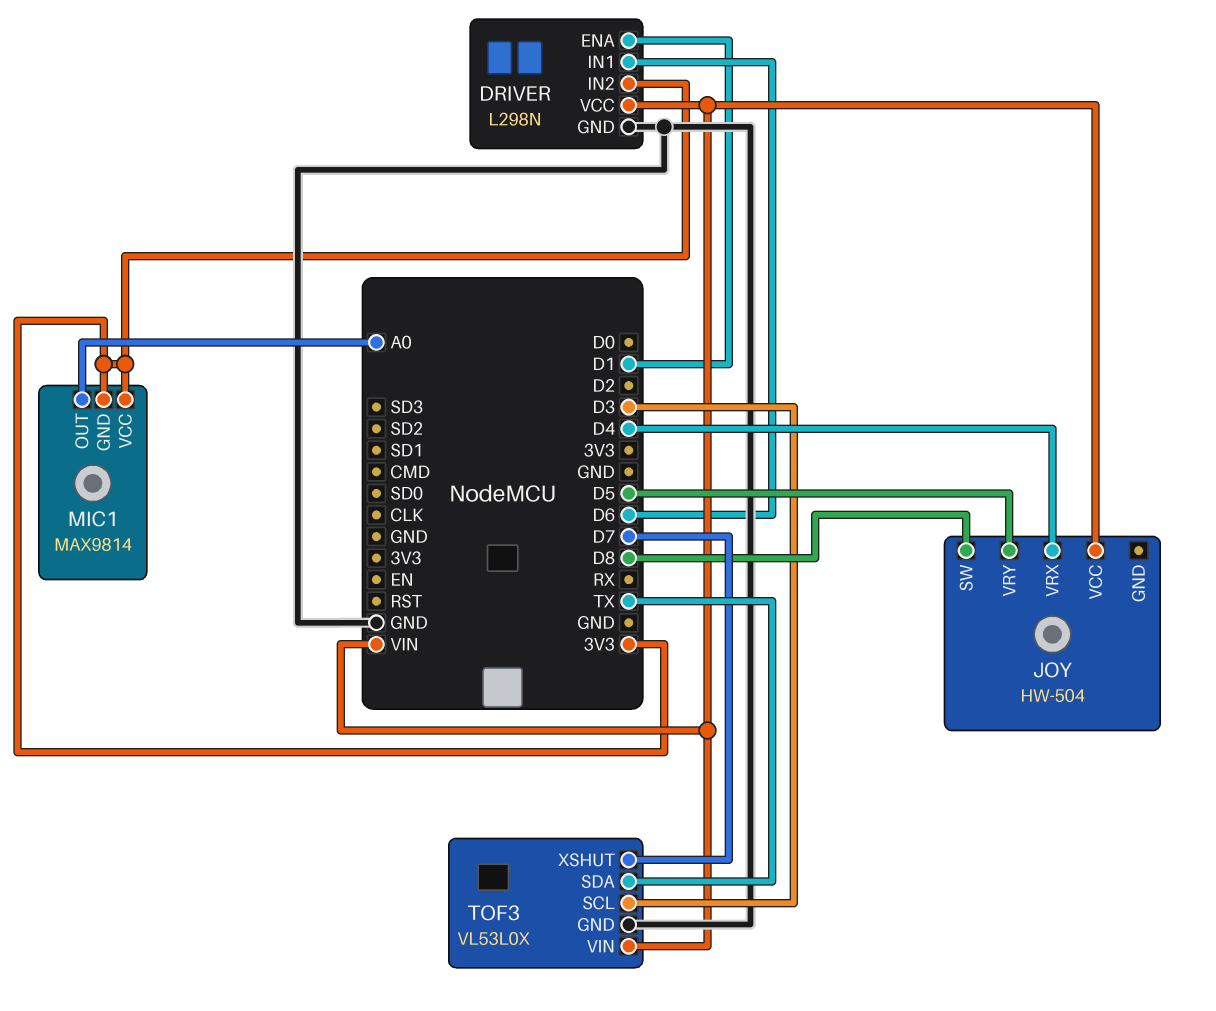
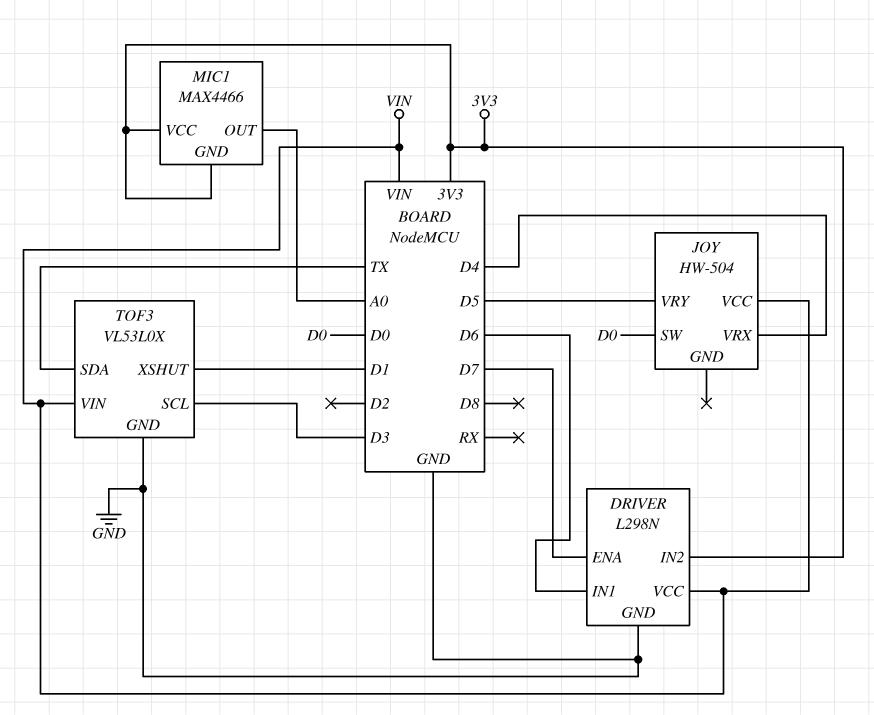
DRIVER pin ENA: D1 -> D7
JOY pin SW: D8 -> D0
MIC1: MAX9814 -> MAX4466
TOF3 pin XSHUT: D7 -> D1

